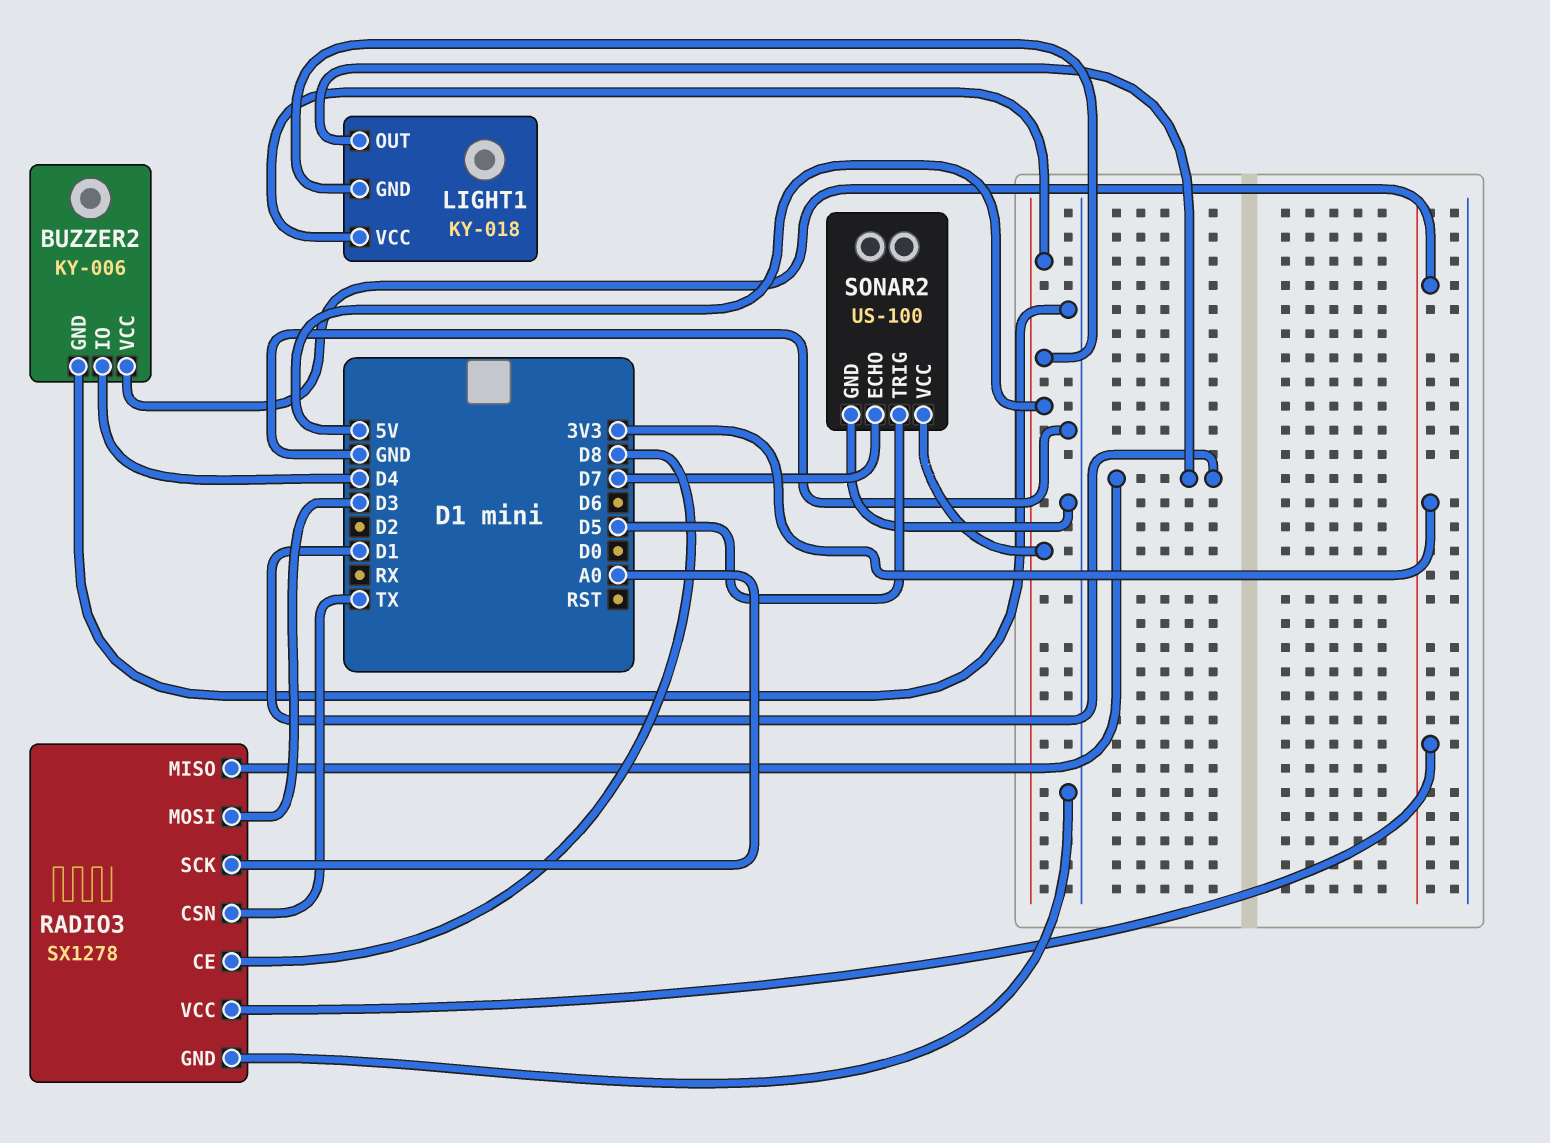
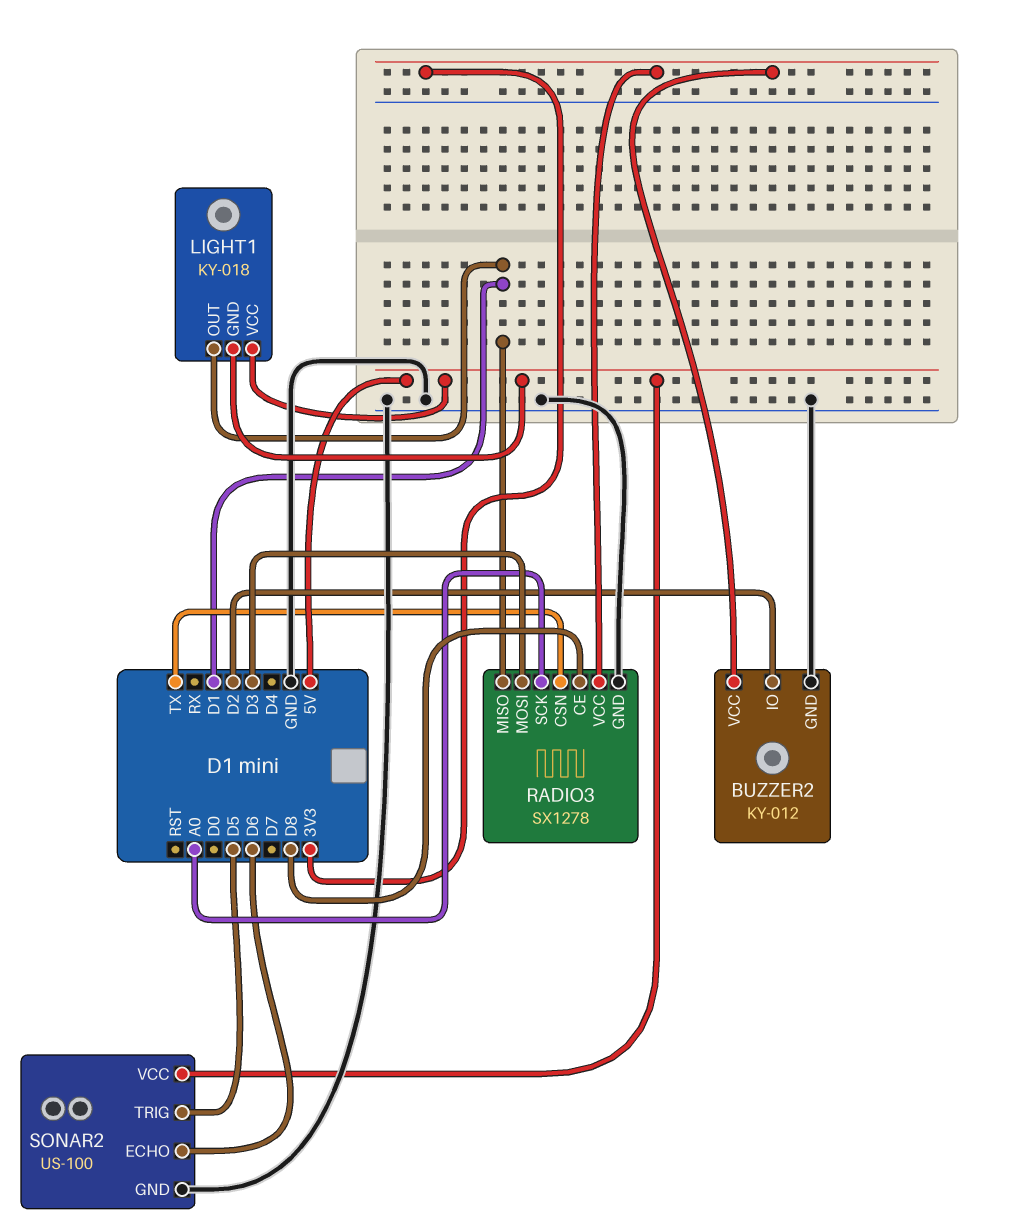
BUZZER2: KY-006 -> KY-012
BUZZER2 pin IO: D4 -> D2
SONAR2 pin ECHO: D7 -> D6

